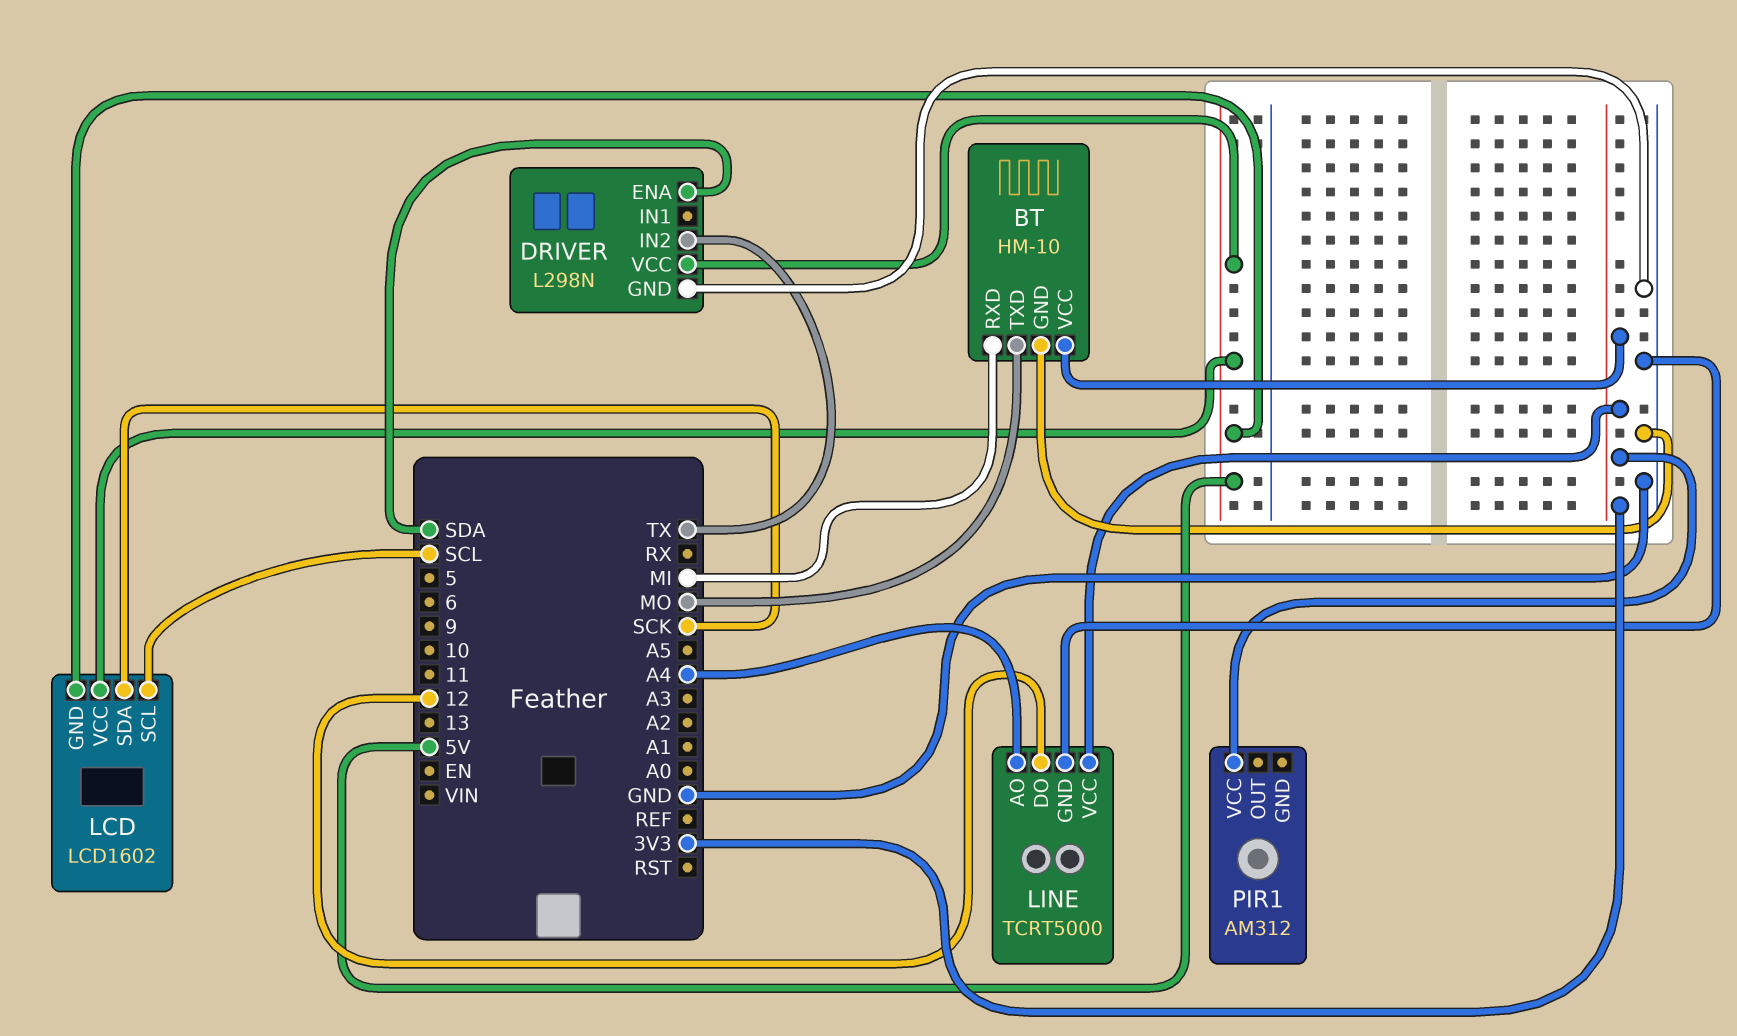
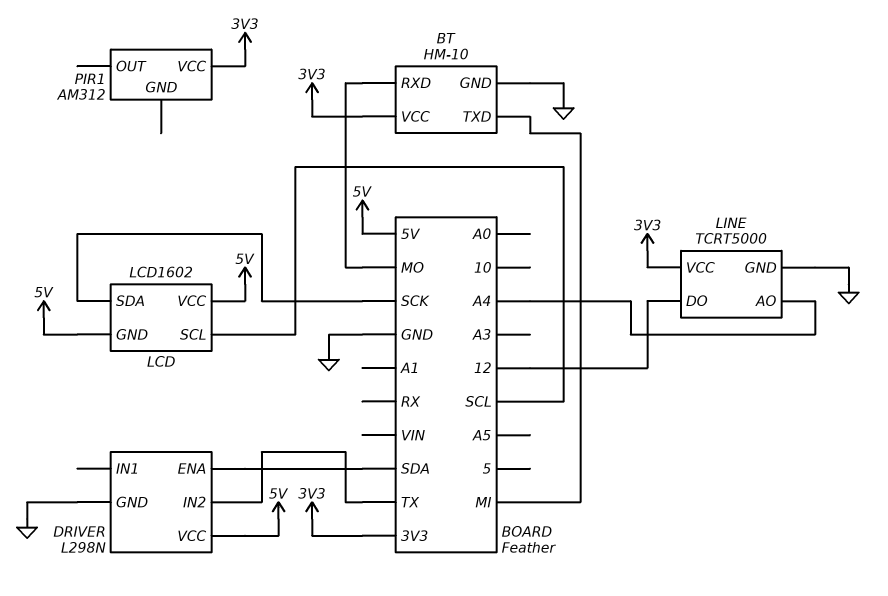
BT pin RXD: MI -> MO
BT pin TXD: MO -> MI

